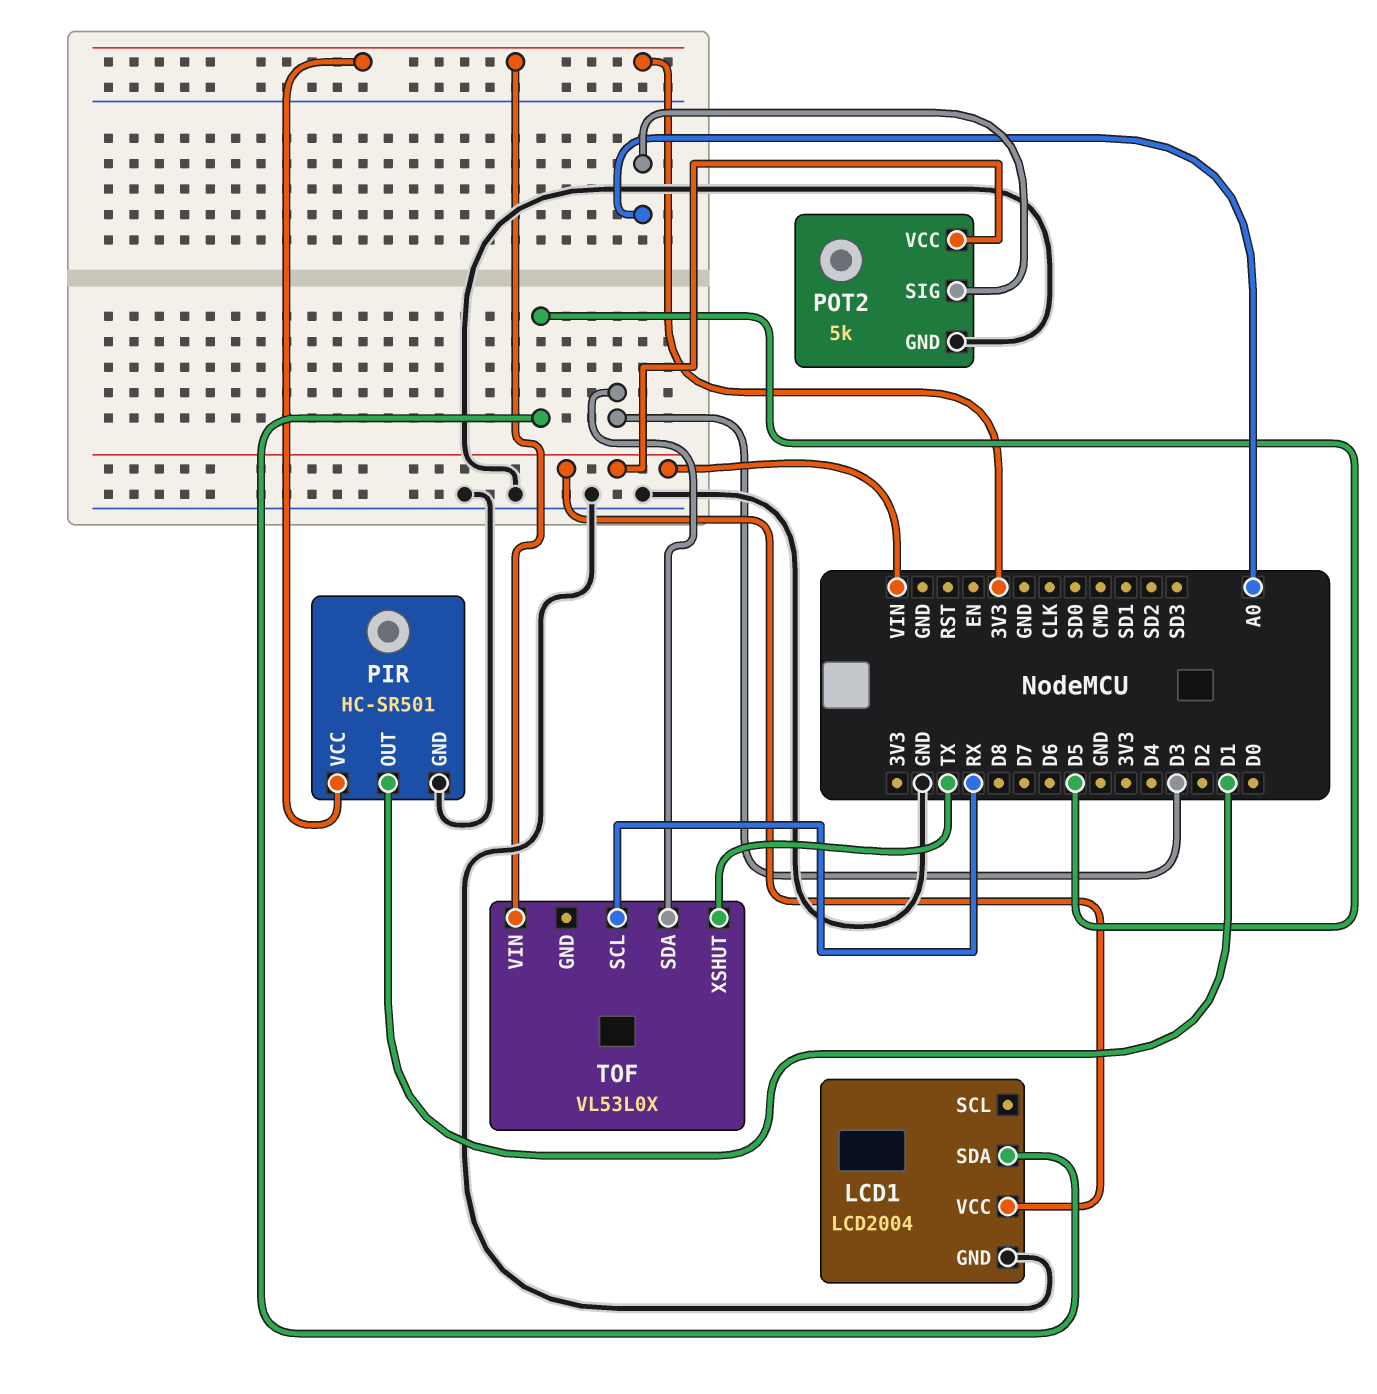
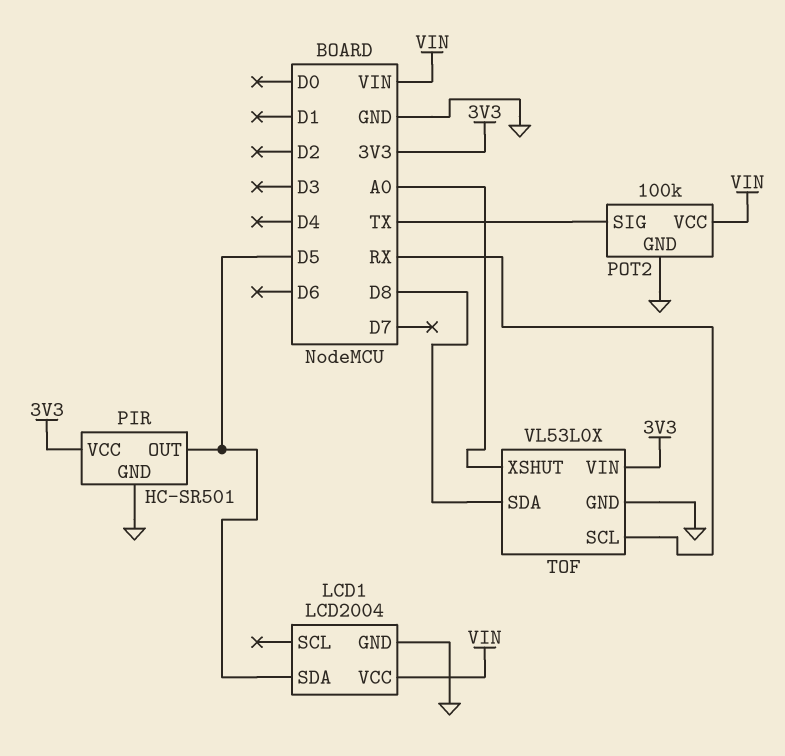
PIR pin OUT: D1 -> D5
POT2: 5k -> 100k
POT2 pin SIG: A0 -> TX
TOF pin GND: none -> GND
TOF pin SDA: D3 -> D8
TOF pin XSHUT: TX -> A0

